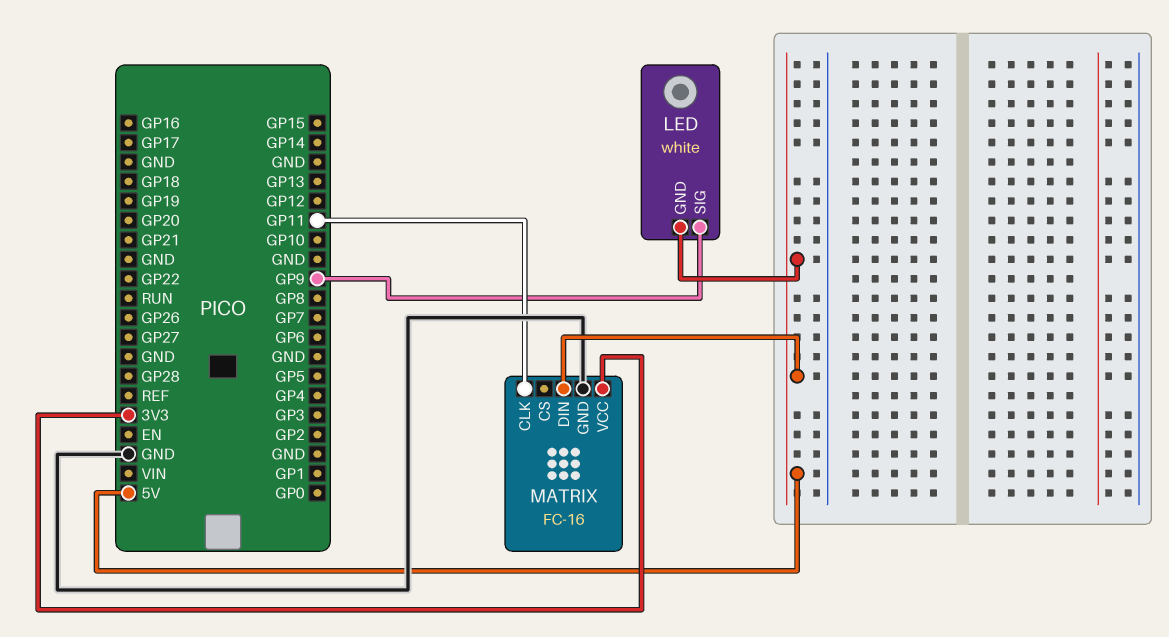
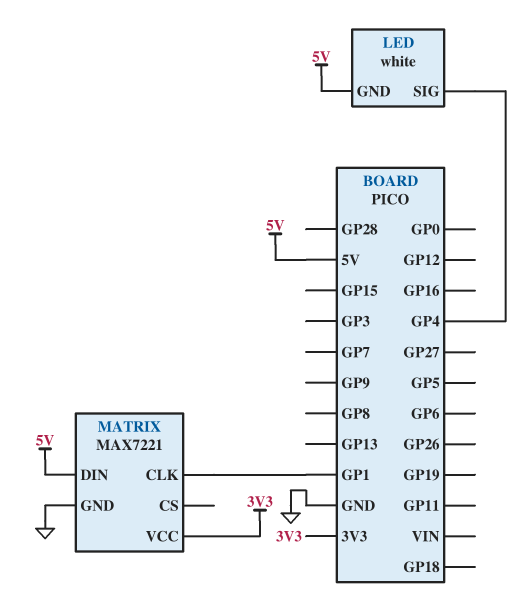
LED pin SIG: GP9 -> GP4
MATRIX: FC-16 -> MAX7221
MATRIX pin CLK: GP11 -> GP1

